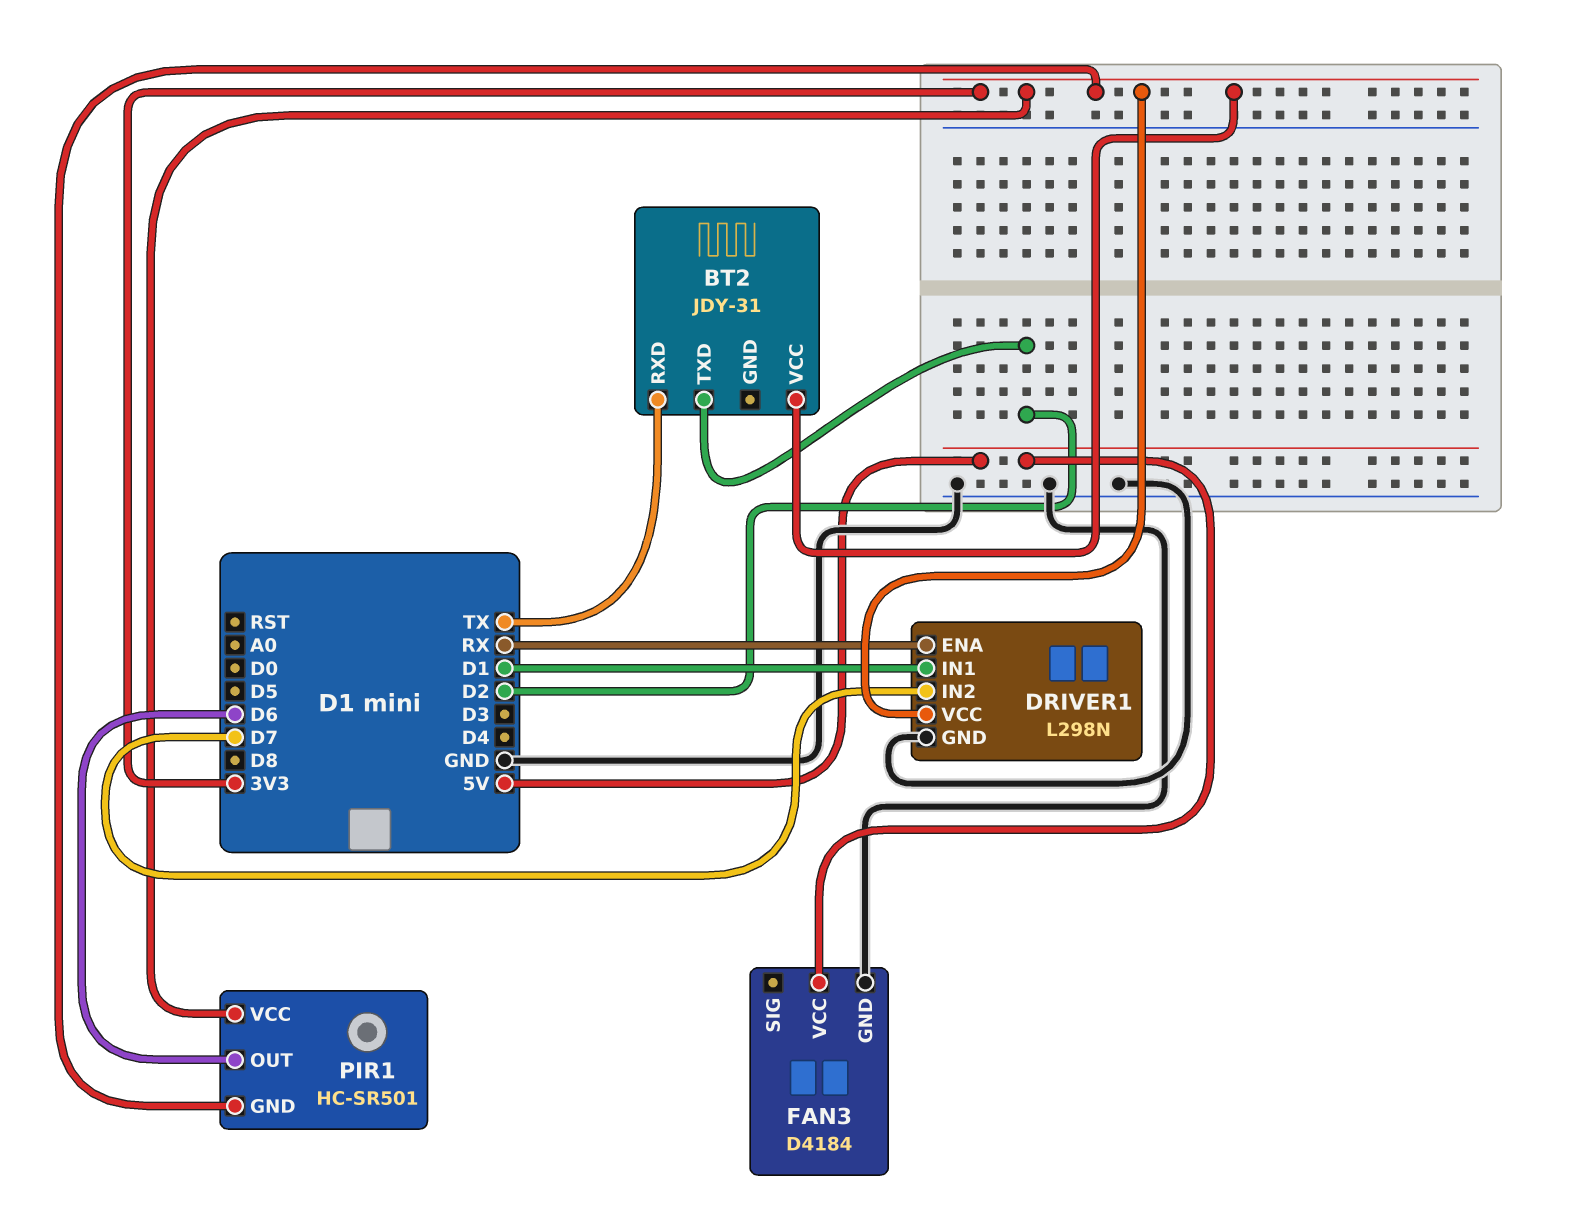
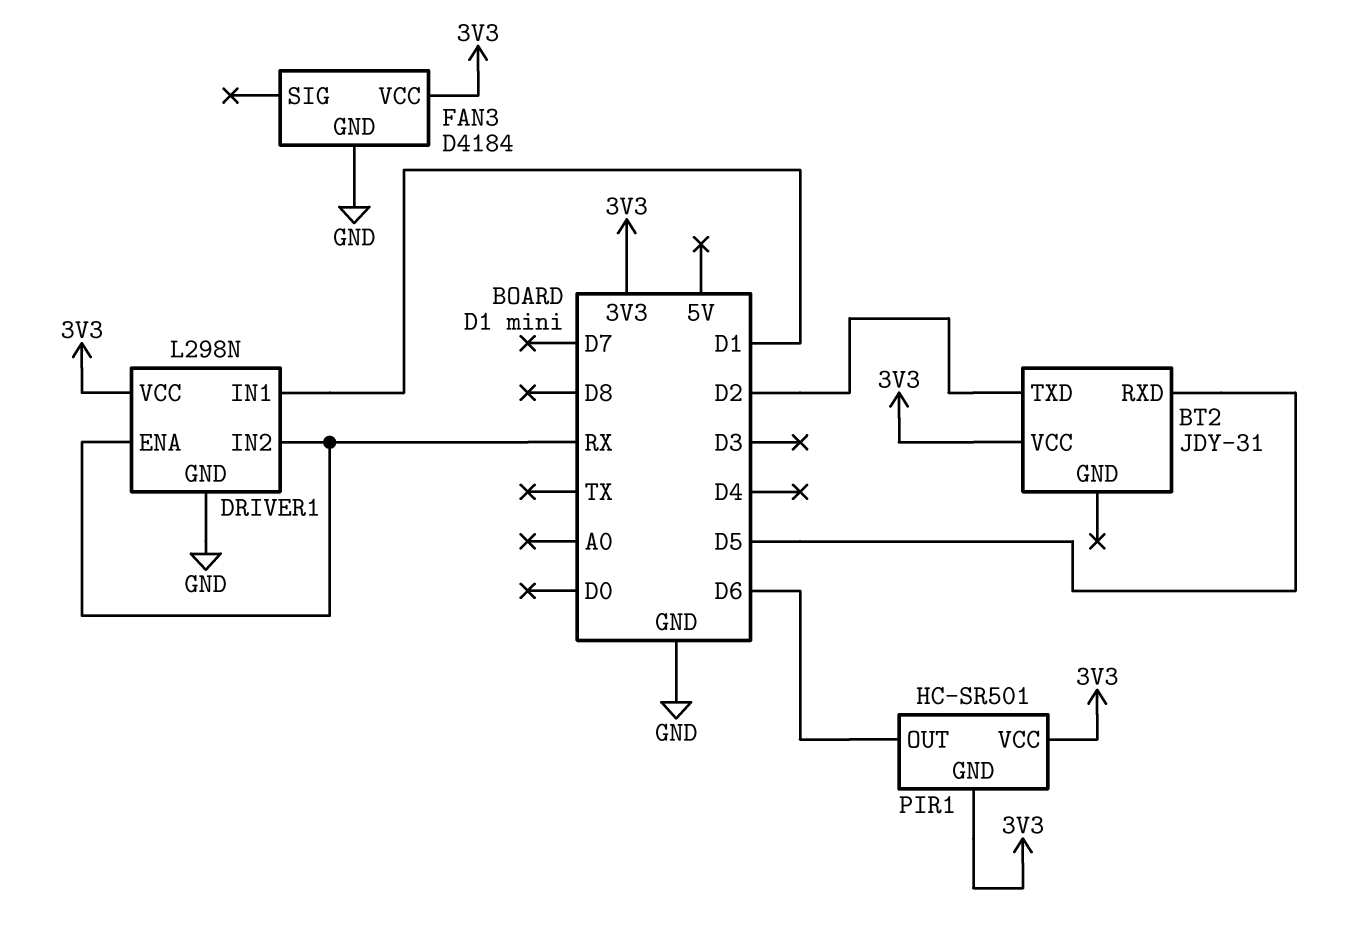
BT2 pin RXD: TX -> D5
DRIVER1 pin IN2: D7 -> RX
FAN3 pin VCC: 5V -> 3V3

